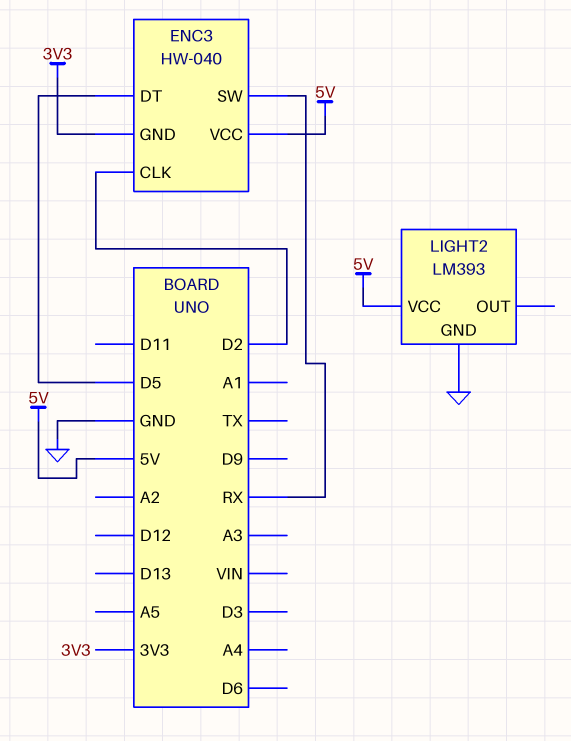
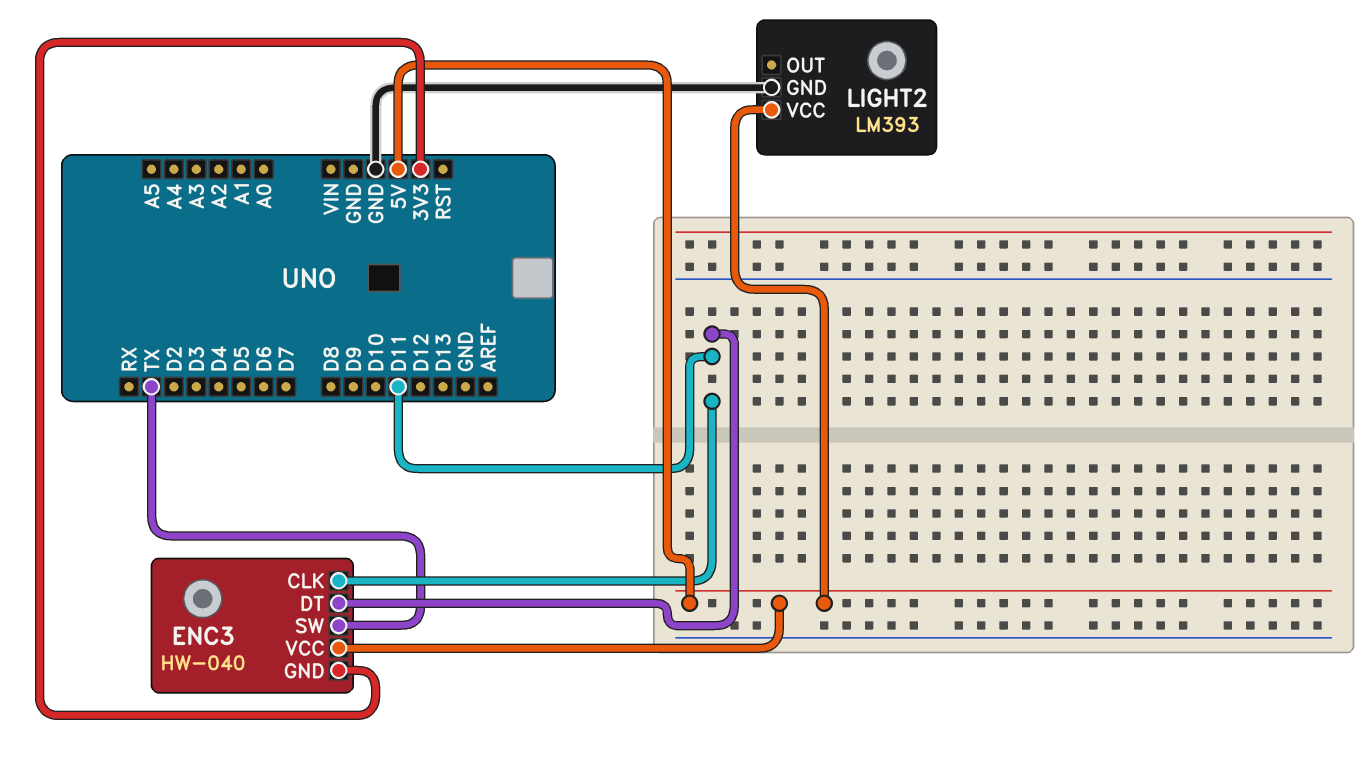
ENC3 pin CLK: D2 -> D11
ENC3 pin DT: D5 -> D11
ENC3 pin SW: RX -> TX

